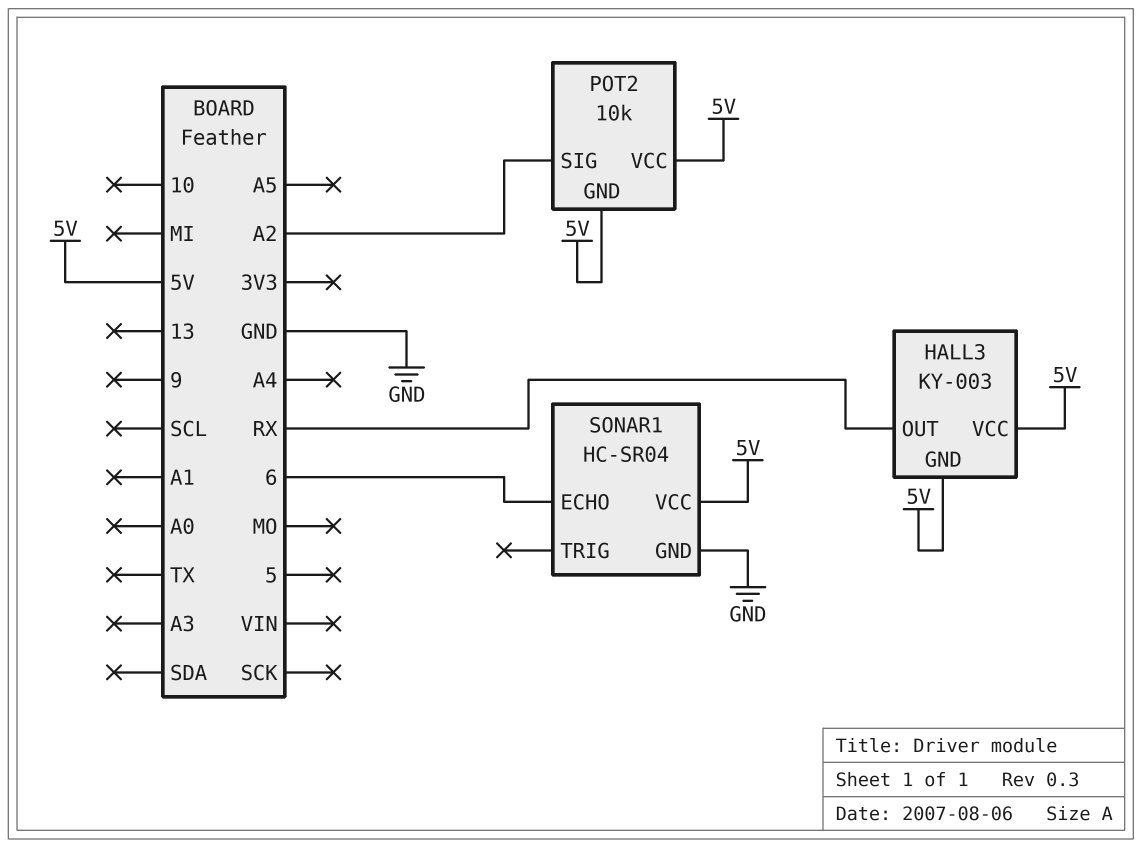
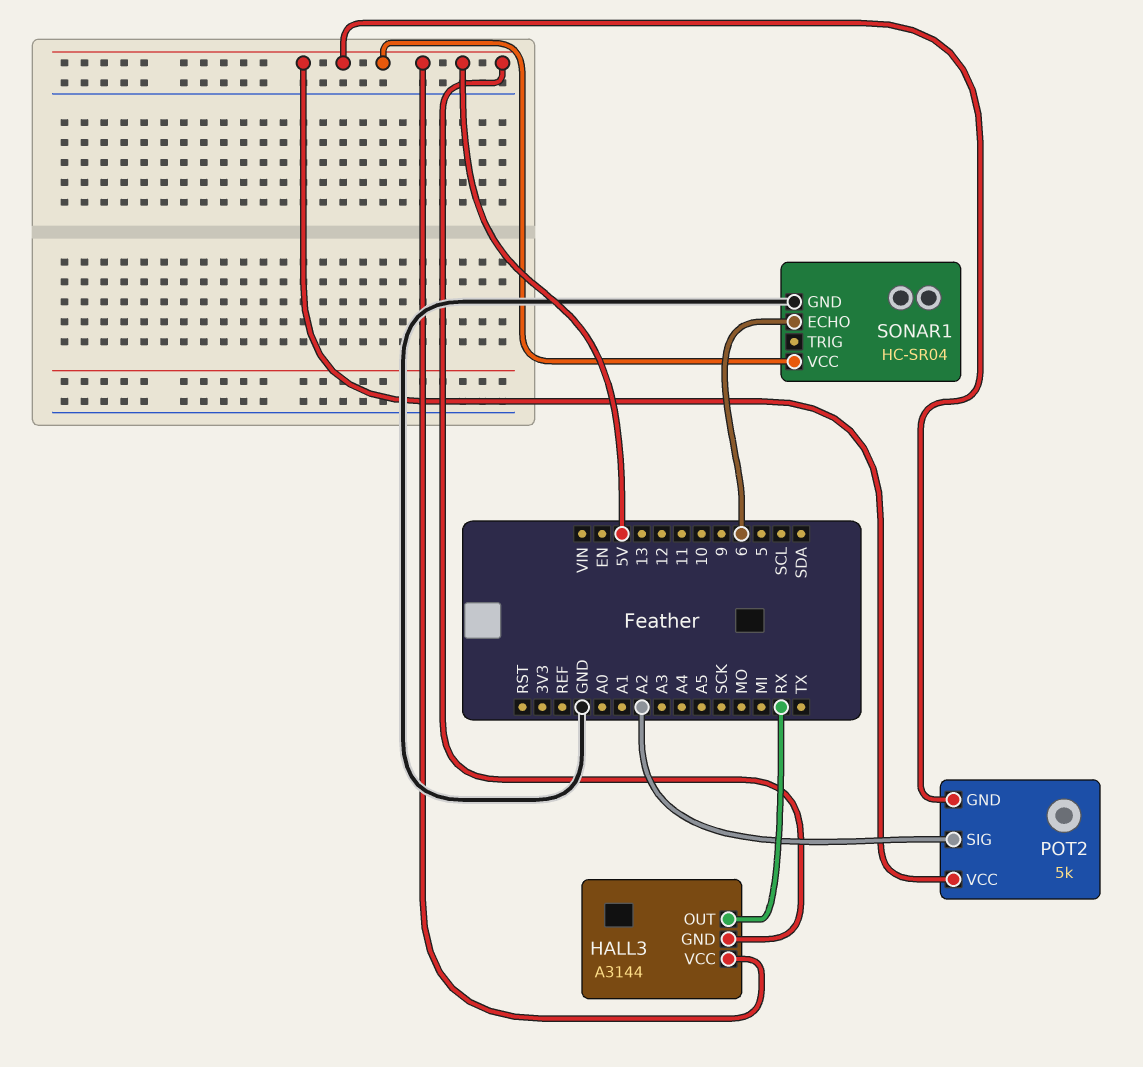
HALL3: KY-003 -> A3144
POT2: 10k -> 5k

